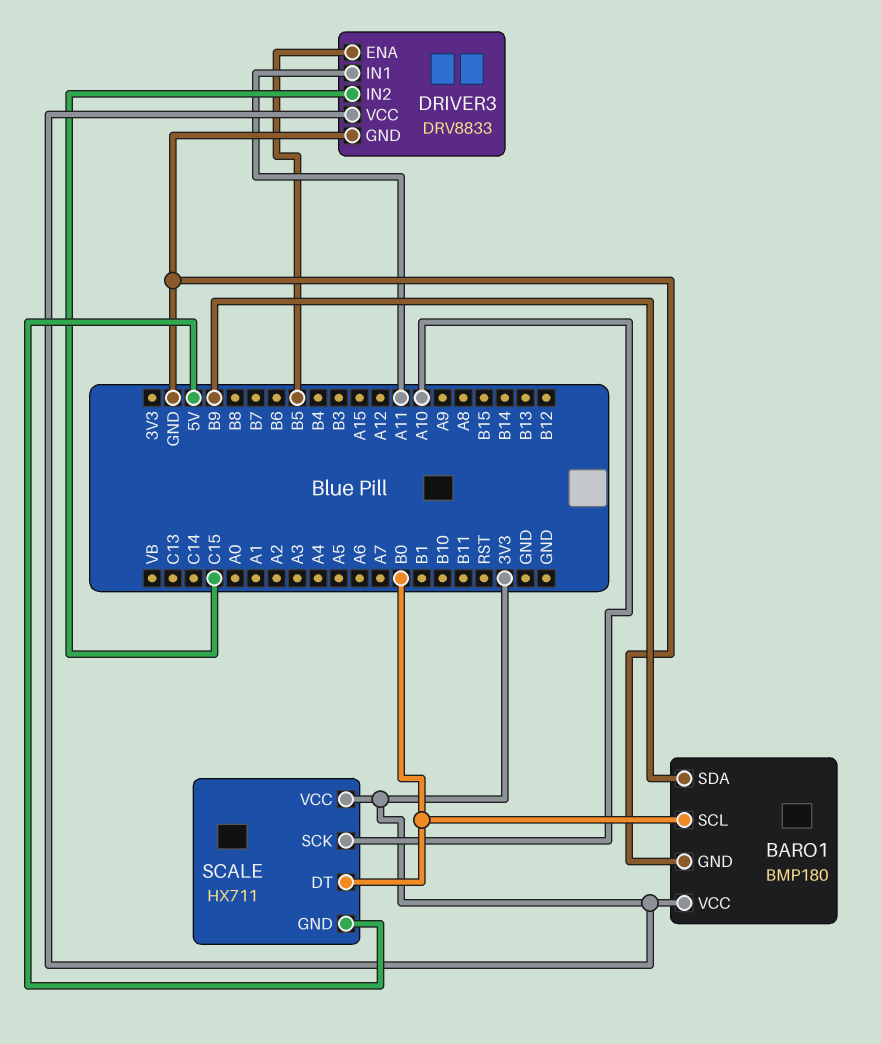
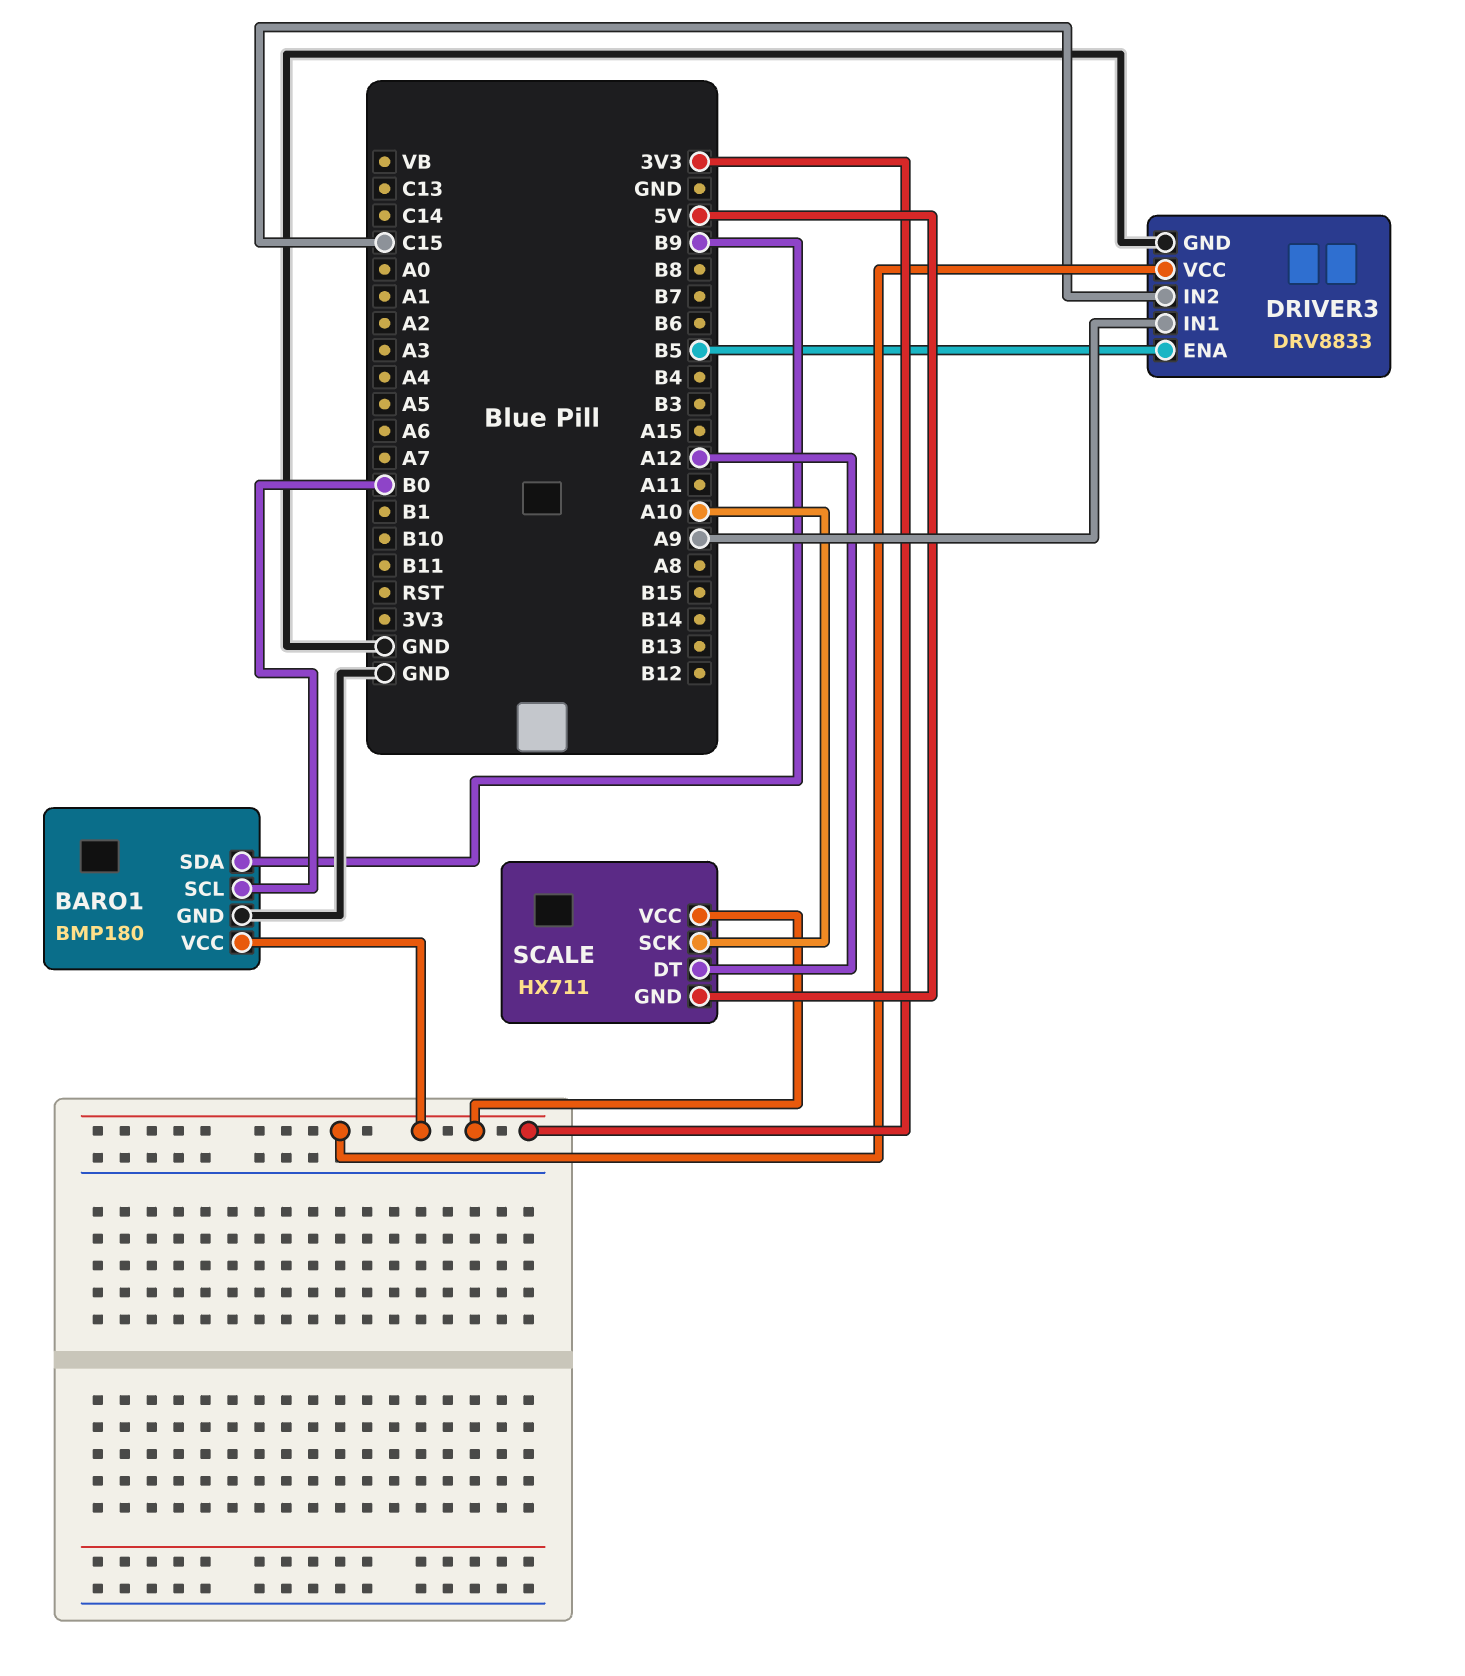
DRIVER3 pin IN1: A11 -> A9
SCALE pin DT: B0 -> A12

